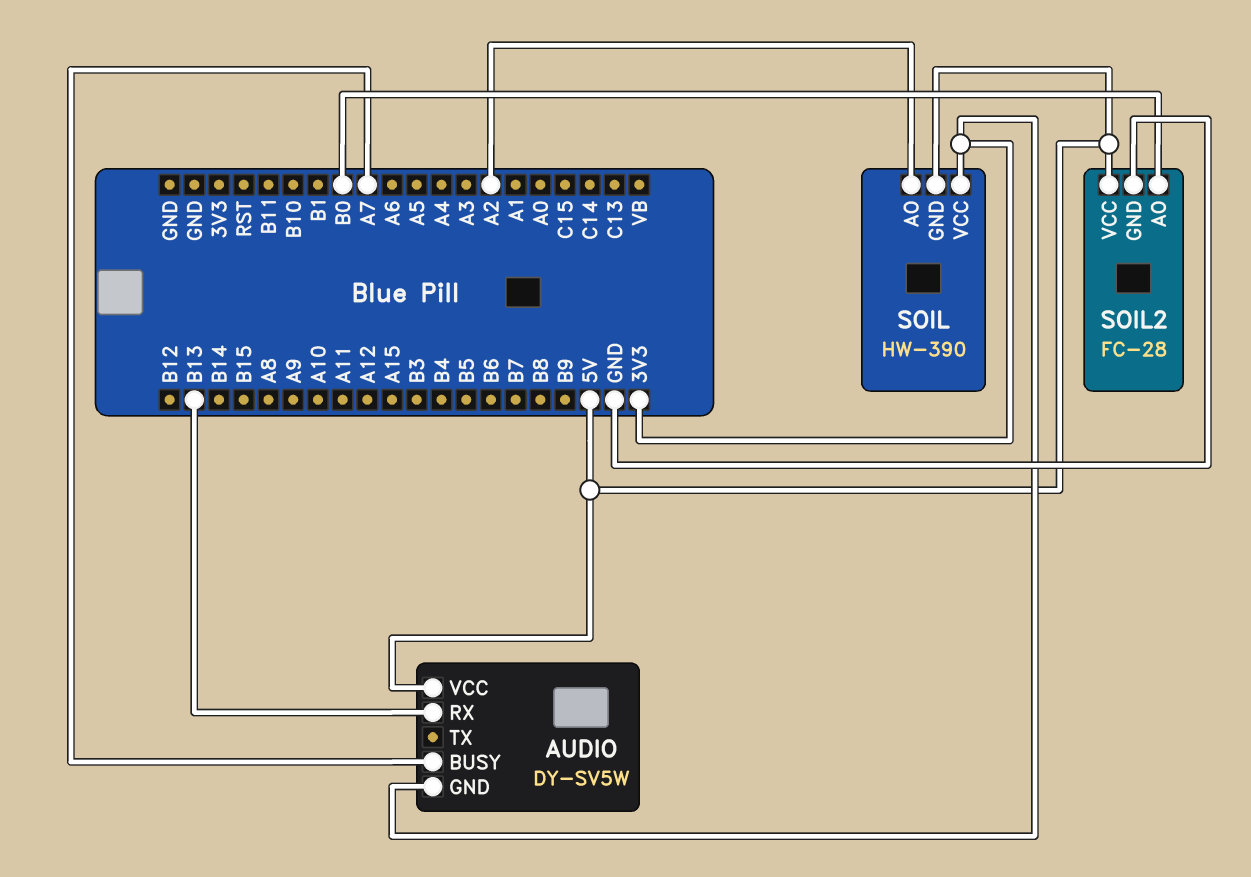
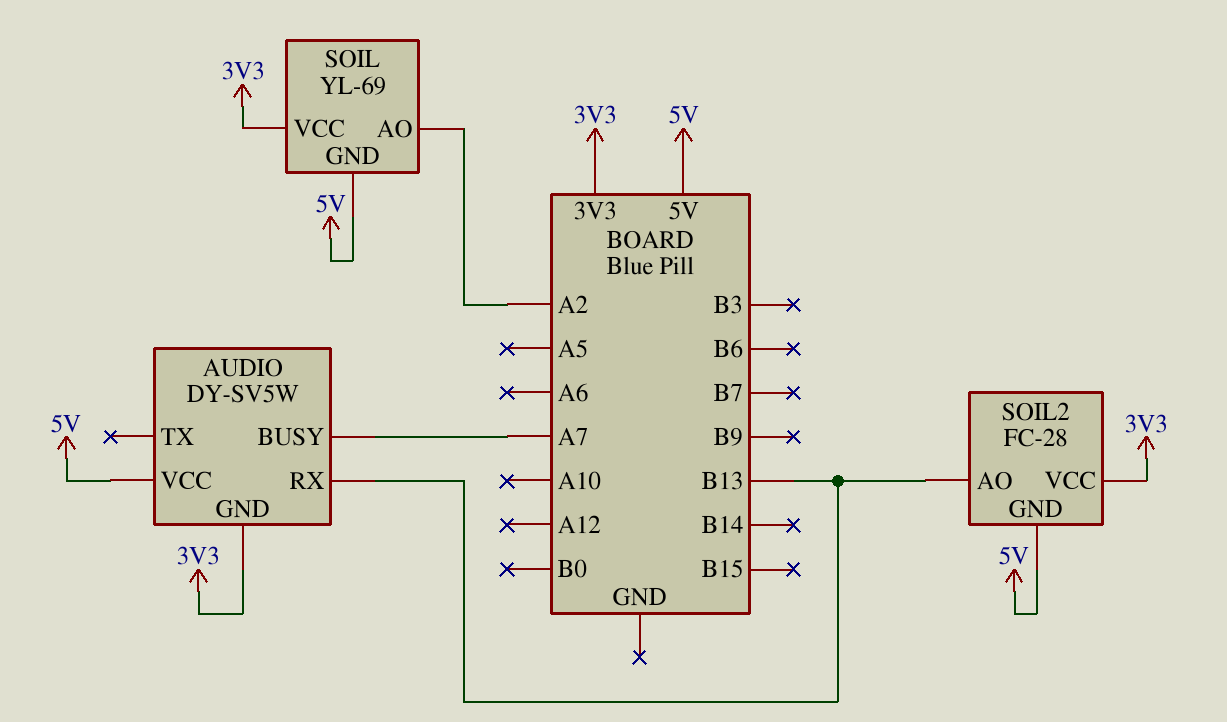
SOIL: HW-390 -> YL-69
SOIL2 pin AO: B0 -> B13
SOIL2 pin GND: GND -> 5V
SOIL2 pin VCC: 5V -> 3V3

